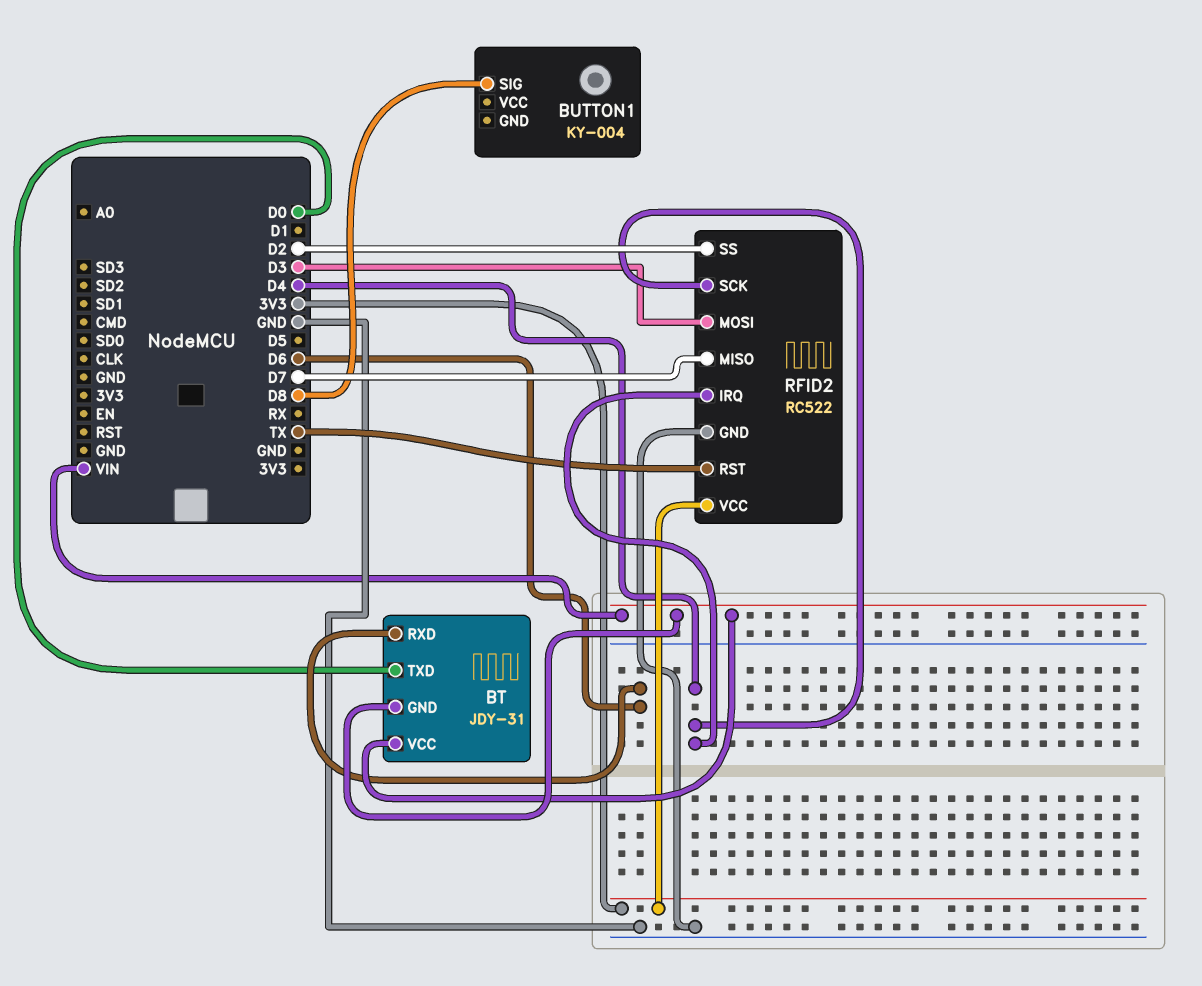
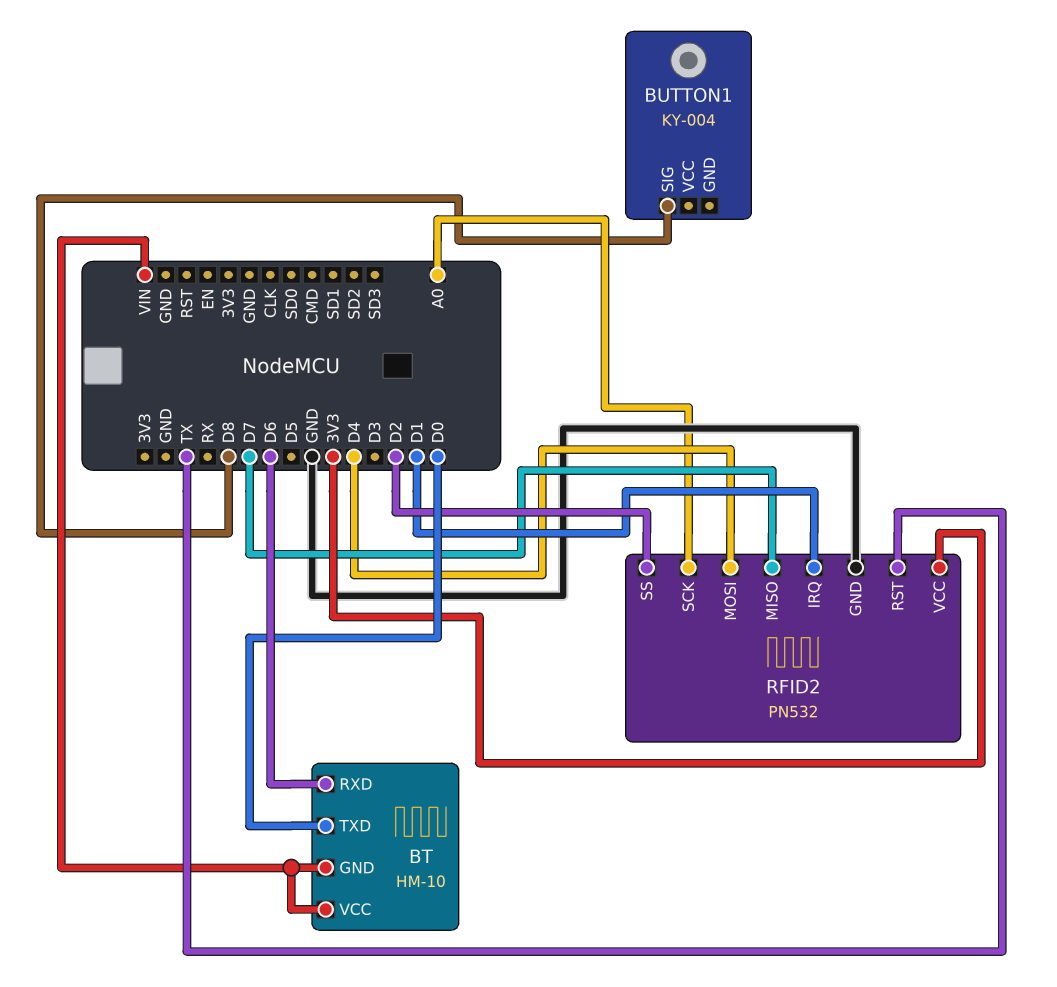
BT: JDY-31 -> HM-10
RFID2: RC522 -> PN532
RFID2 pin IRQ: D4 -> D1
RFID2 pin MOSI: D3 -> D4
RFID2 pin SCK: D4 -> A0

